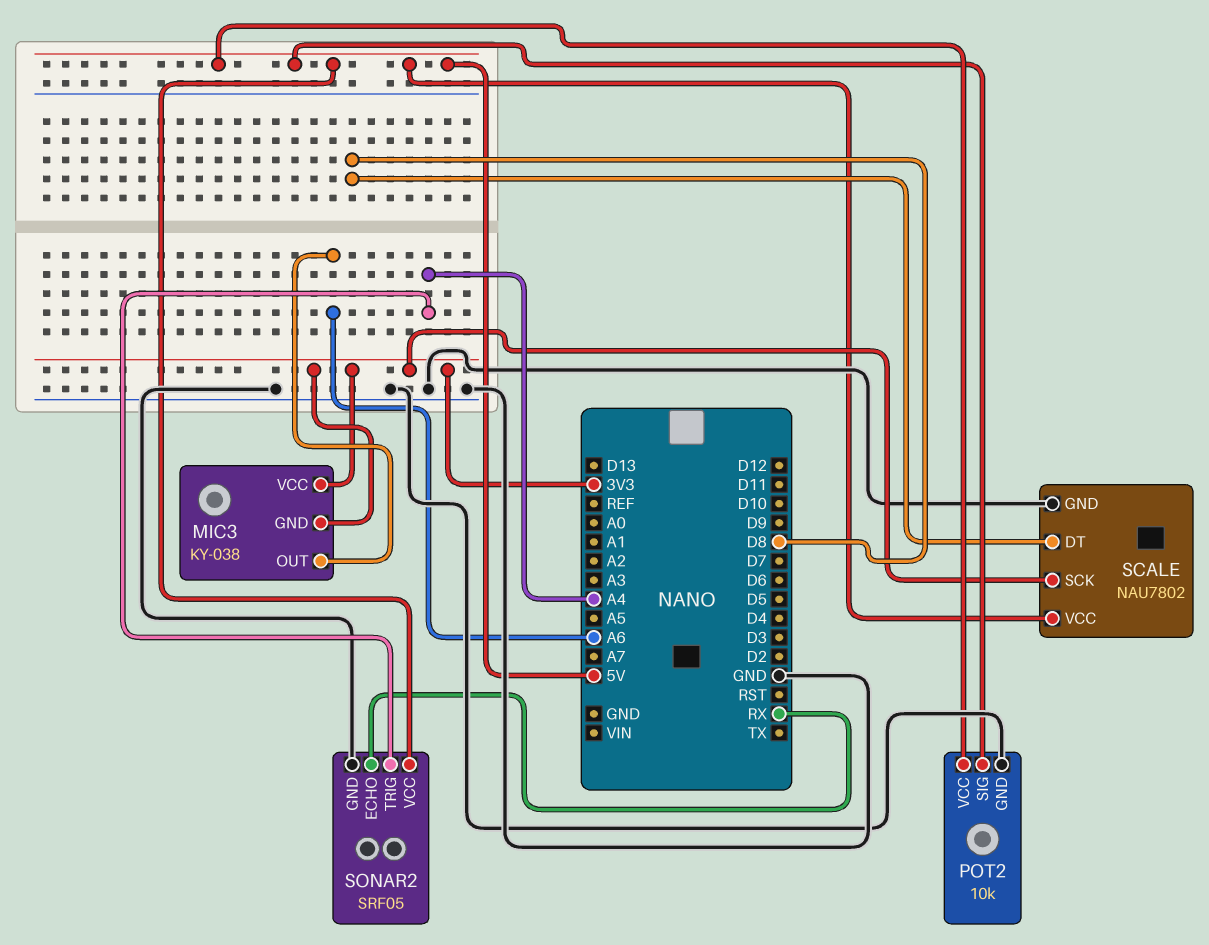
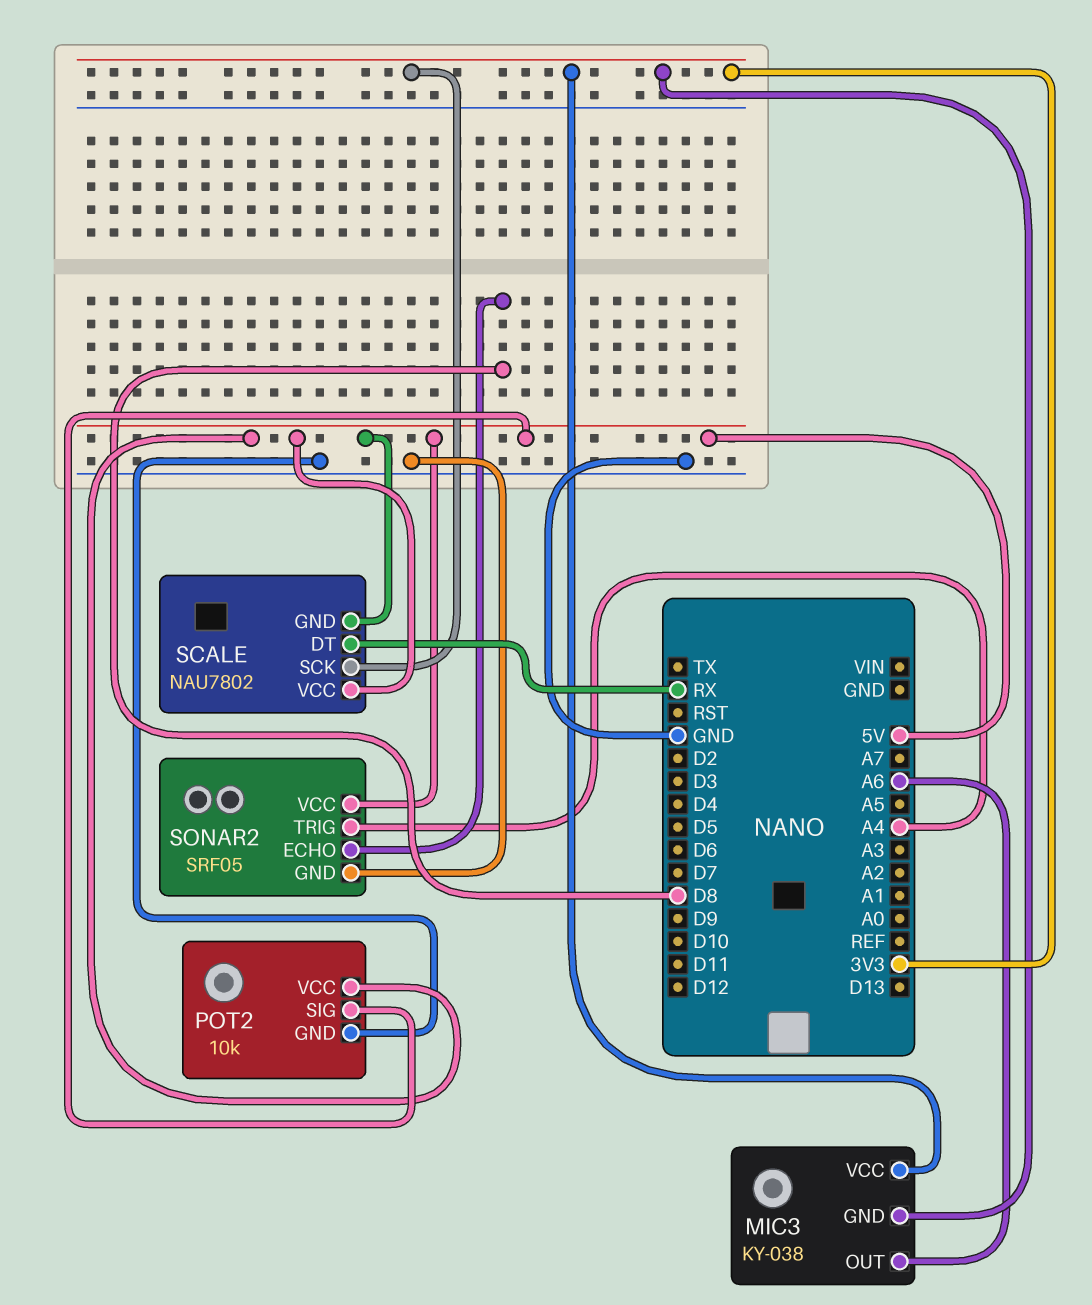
SCALE pin DT: D8 -> RX
SCALE pin GND: GND -> 5V
SONAR2 pin ECHO: RX -> D8

